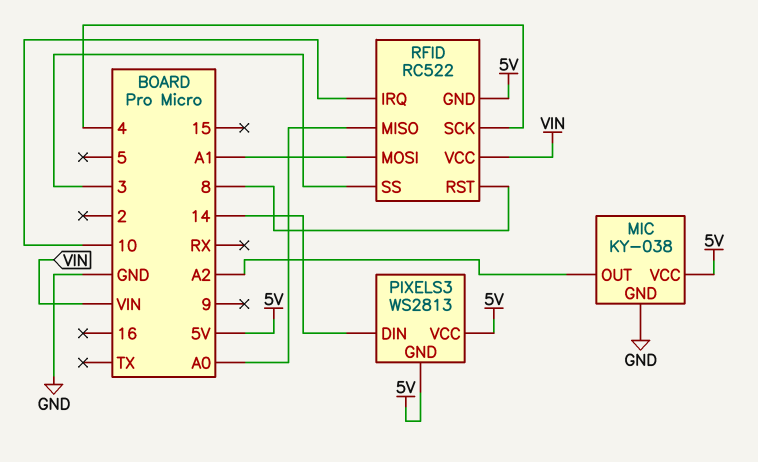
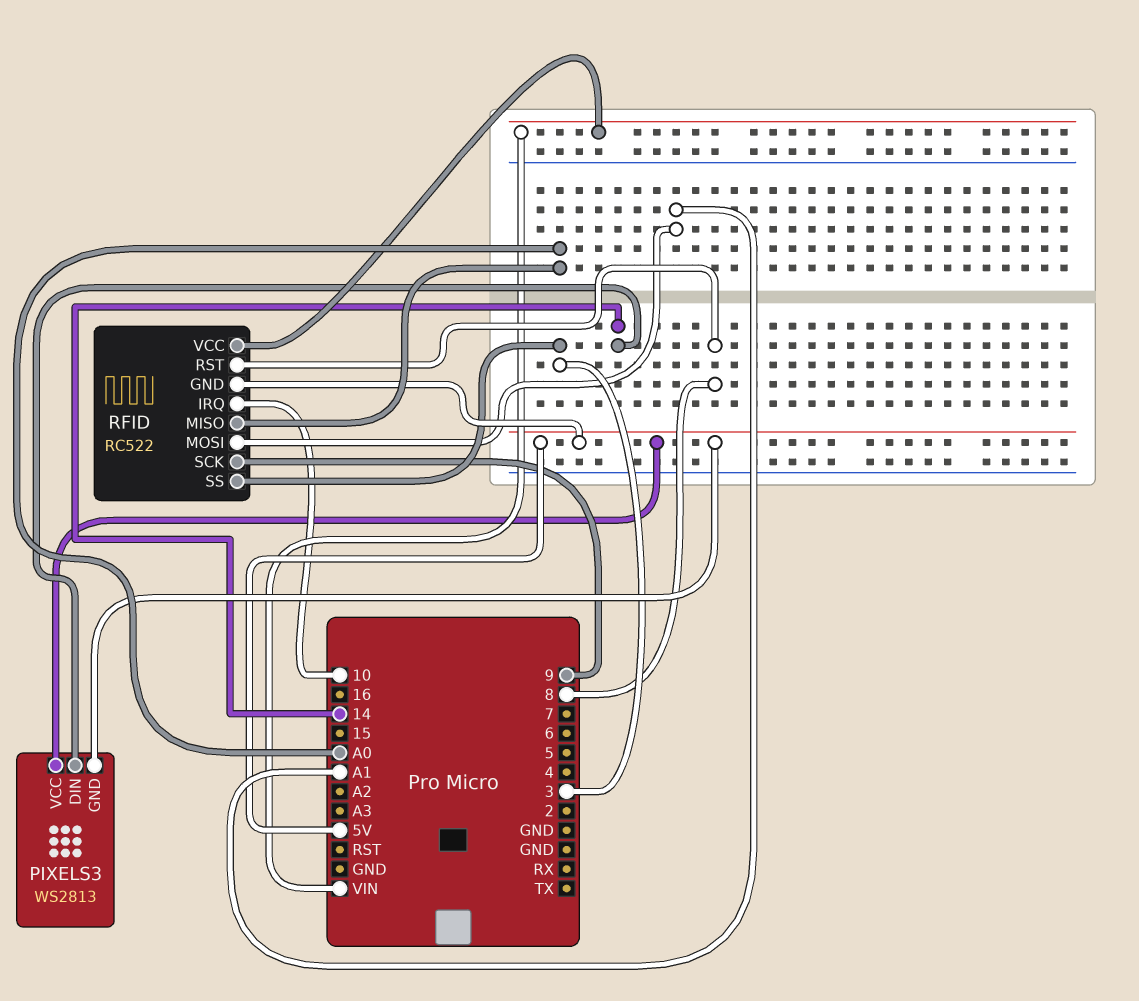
MIC: KY-038 -> none
MIC pin GND: GND -> none
MIC pin OUT: A2 -> none
MIC pin VCC: 5V -> none
RFID pin SCK: 4 -> 9

